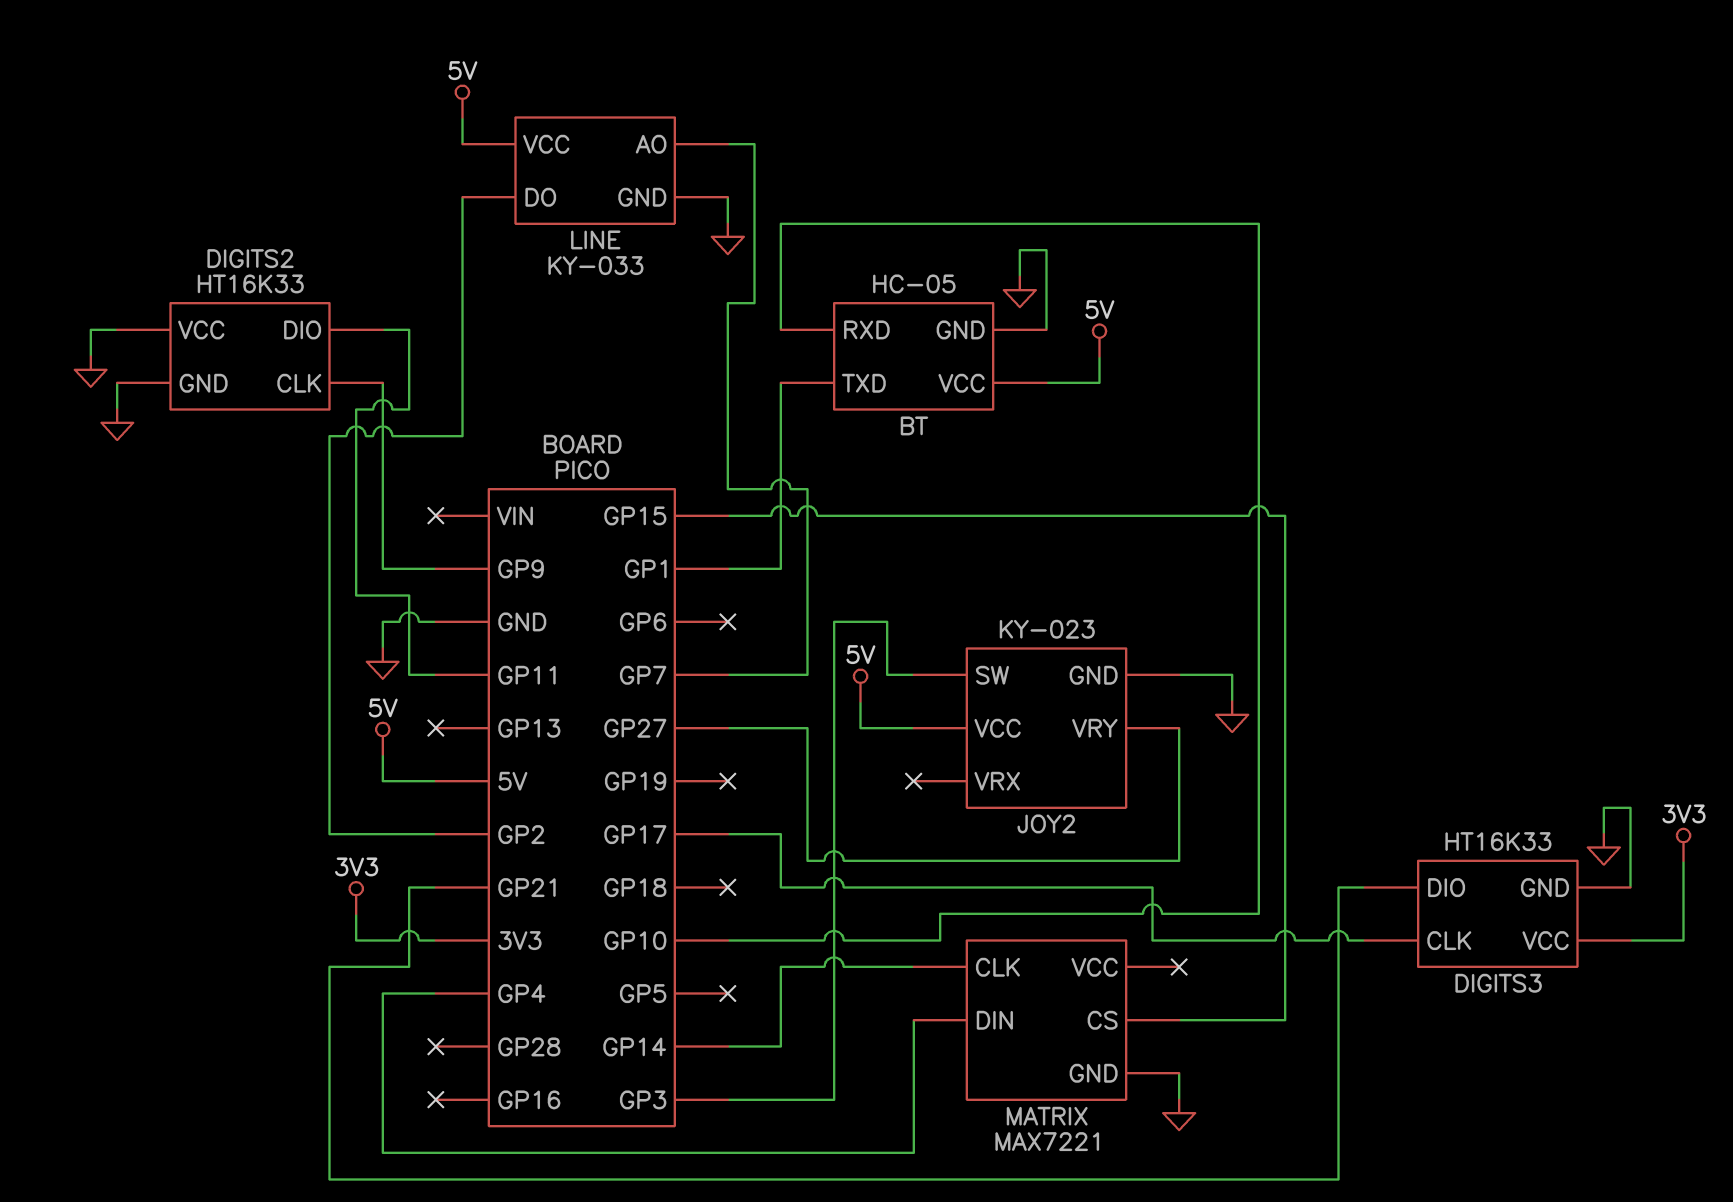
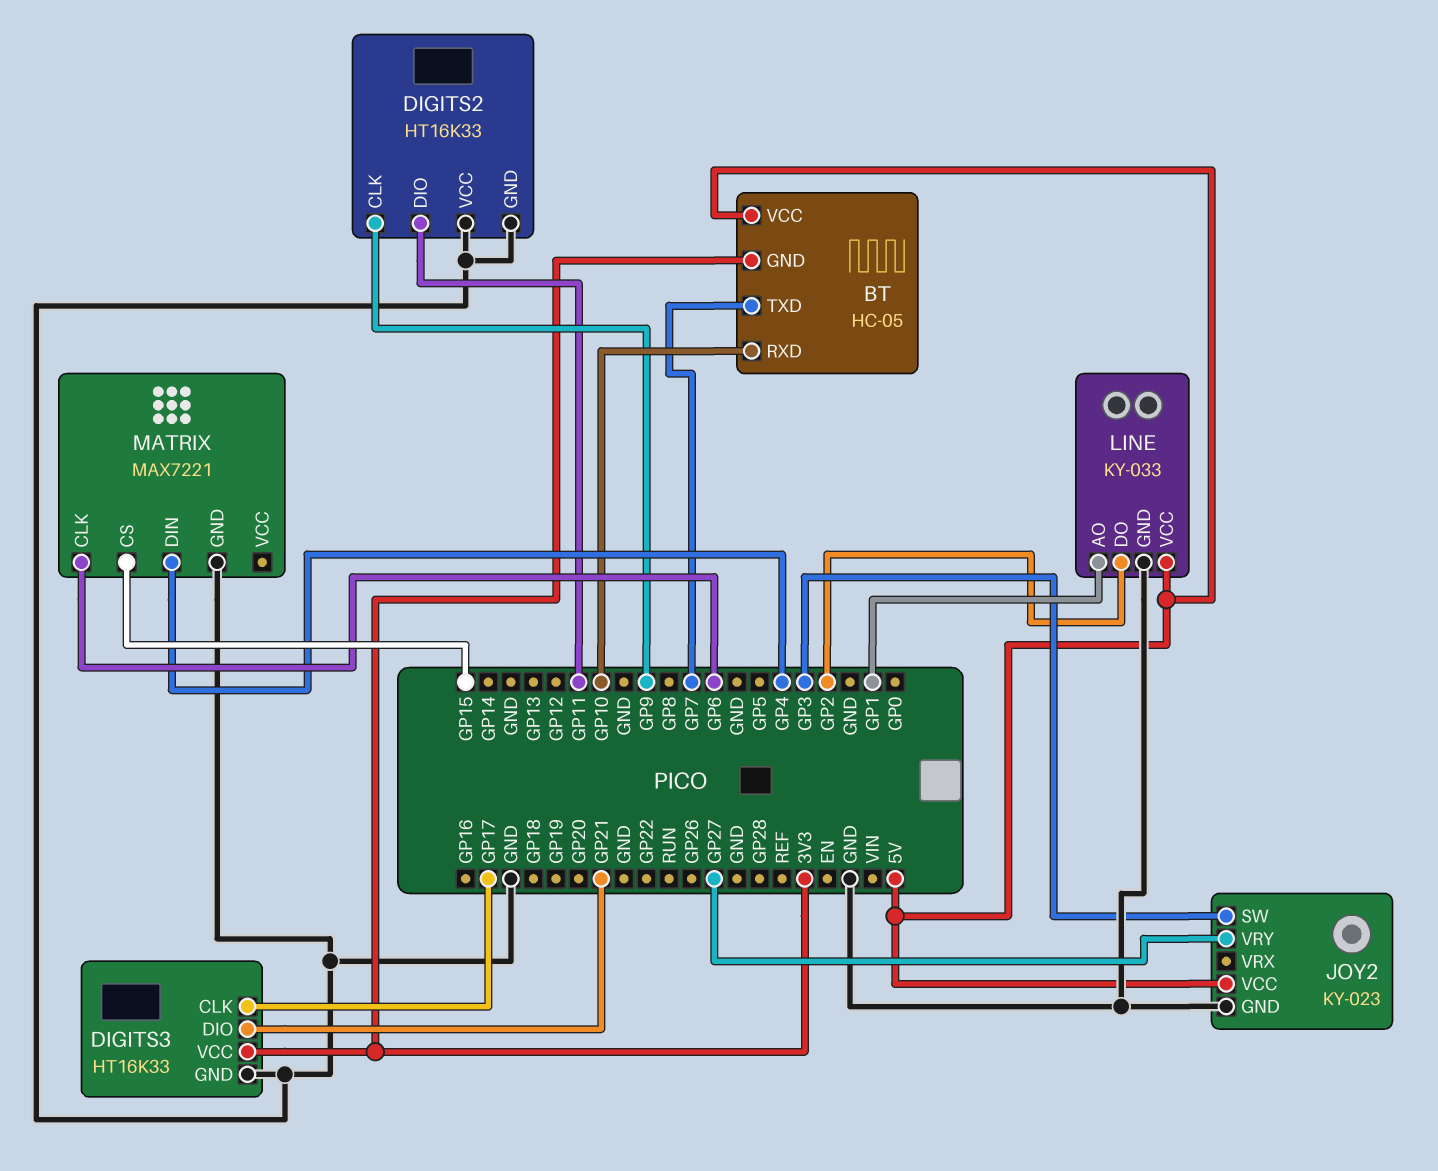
BT pin GND: GND -> 3V3
BT pin TXD: GP1 -> GP7
LINE pin AO: GP7 -> GP1
MATRIX pin CLK: GP14 -> GP6

